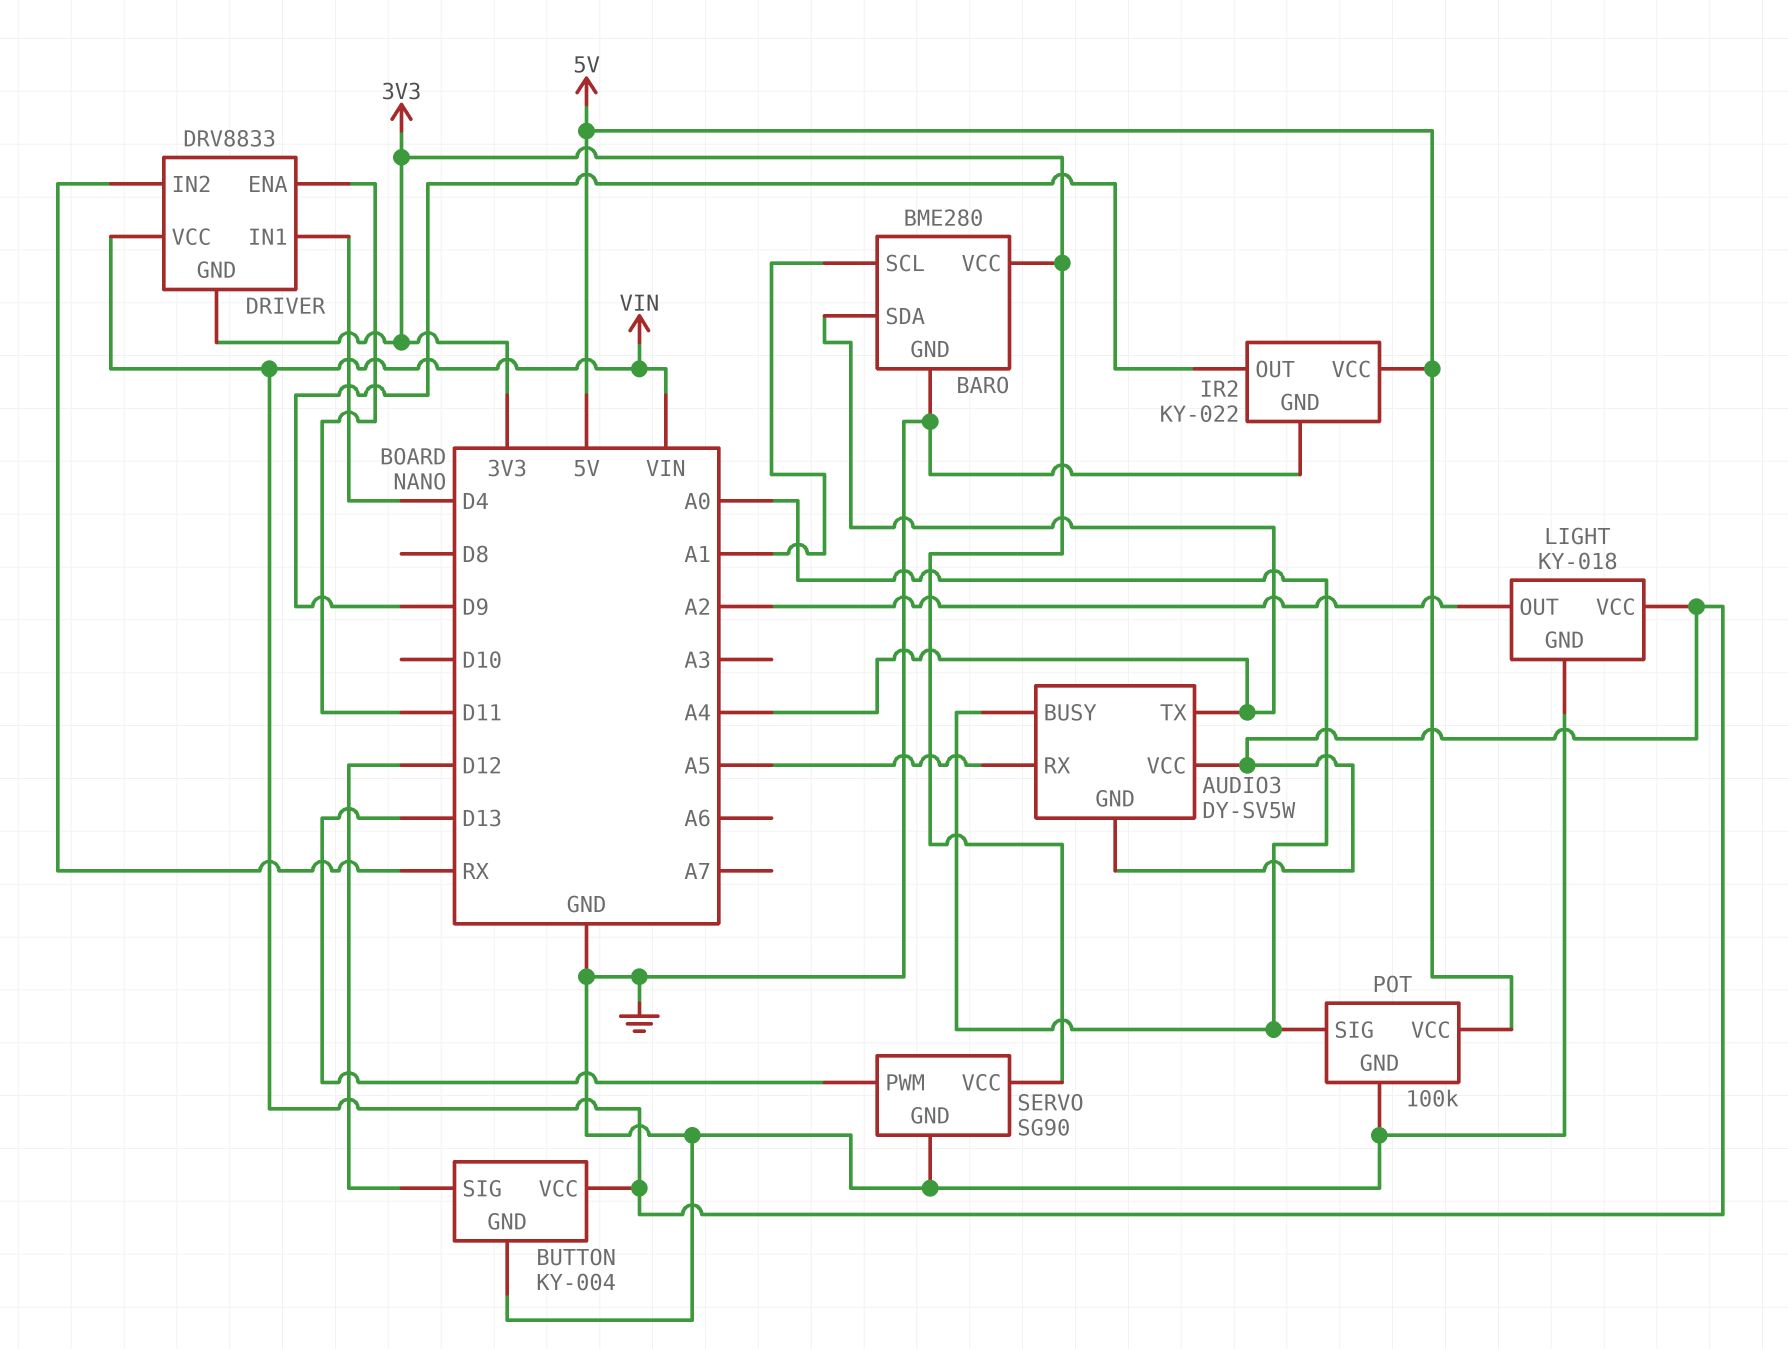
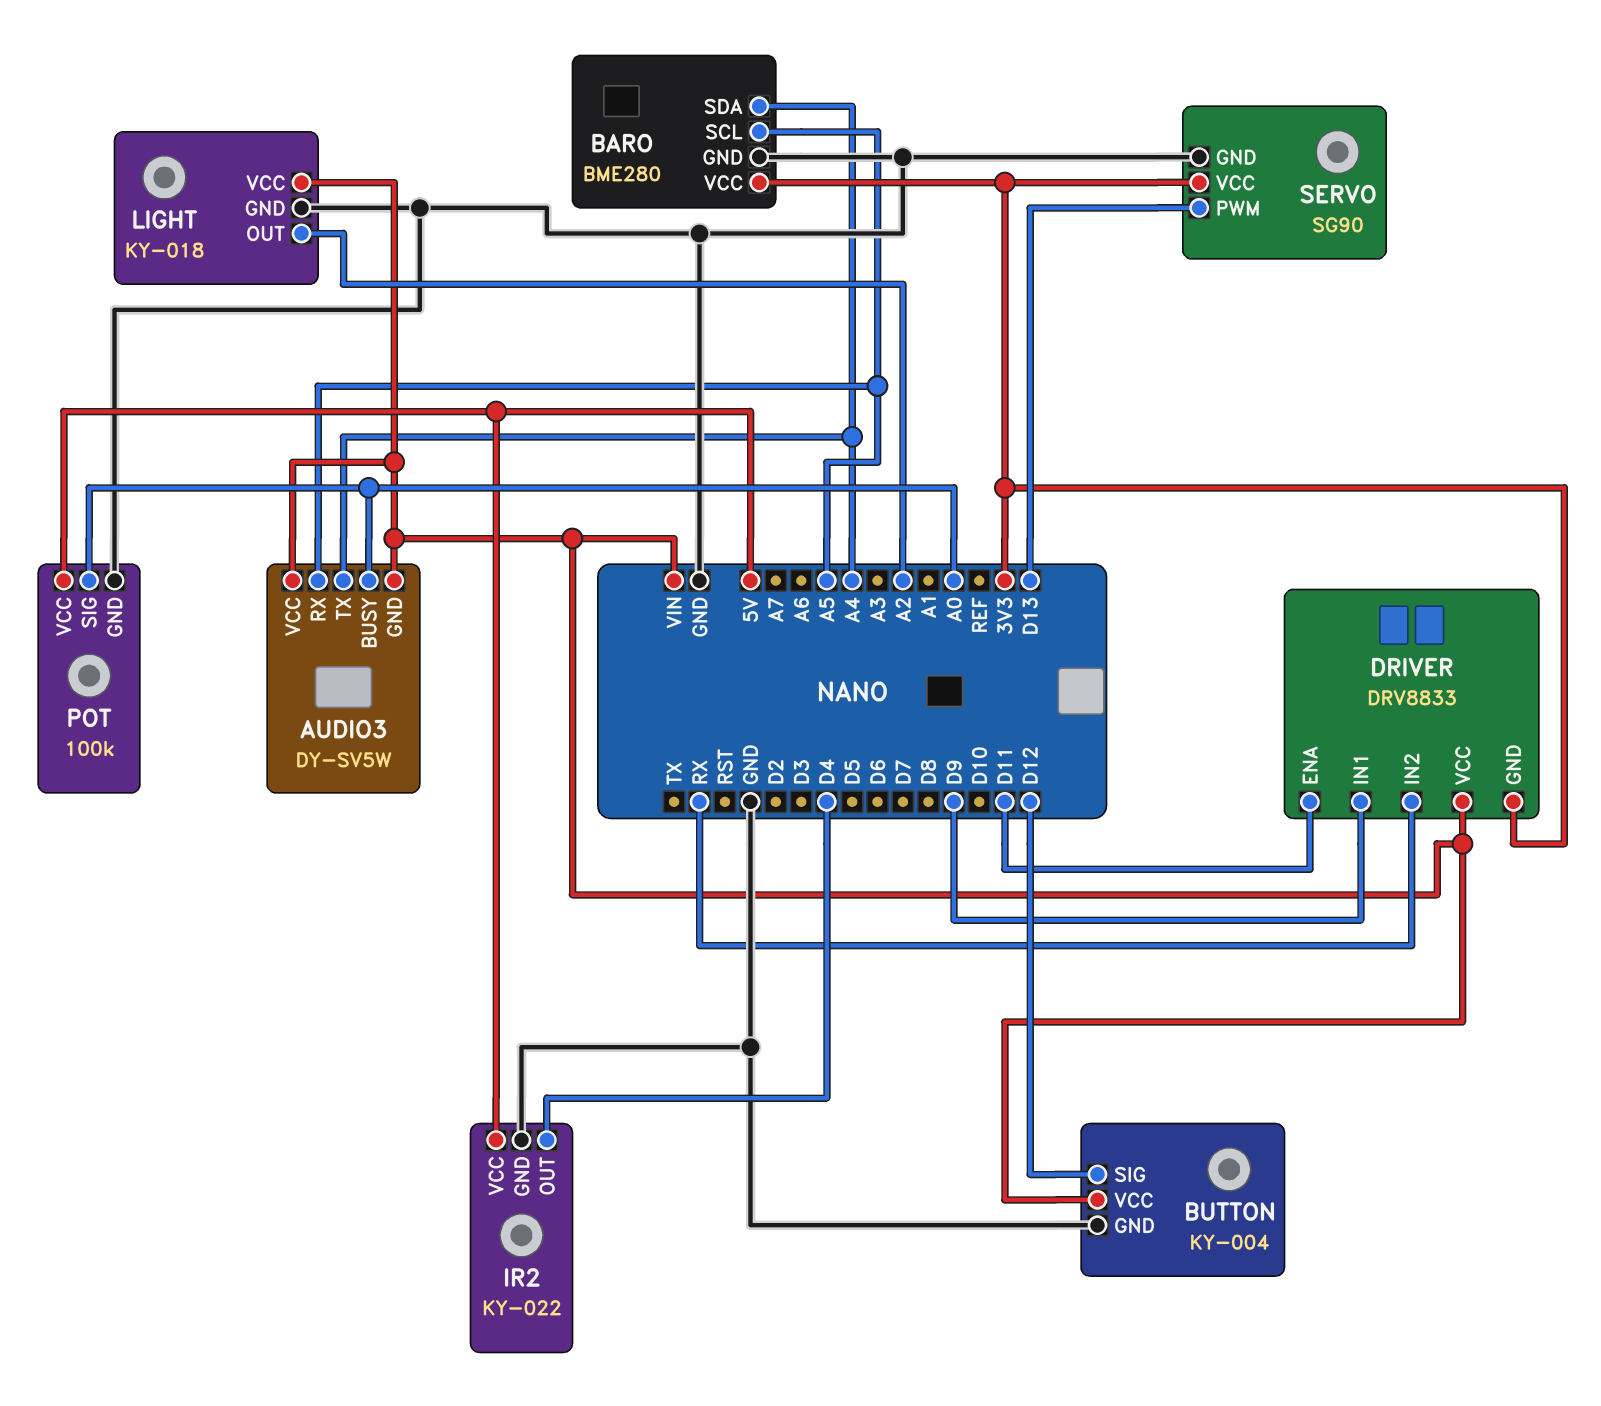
BARO pin SCL: A1 -> A5
DRIVER pin IN1: D4 -> D9
IR2 pin OUT: D9 -> D4

